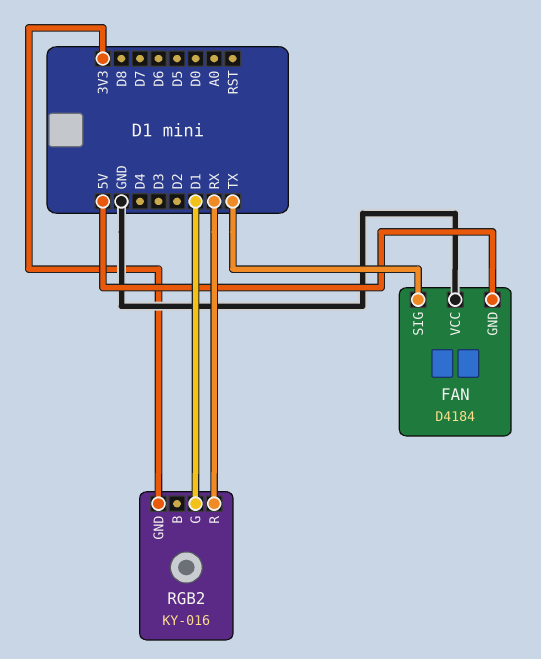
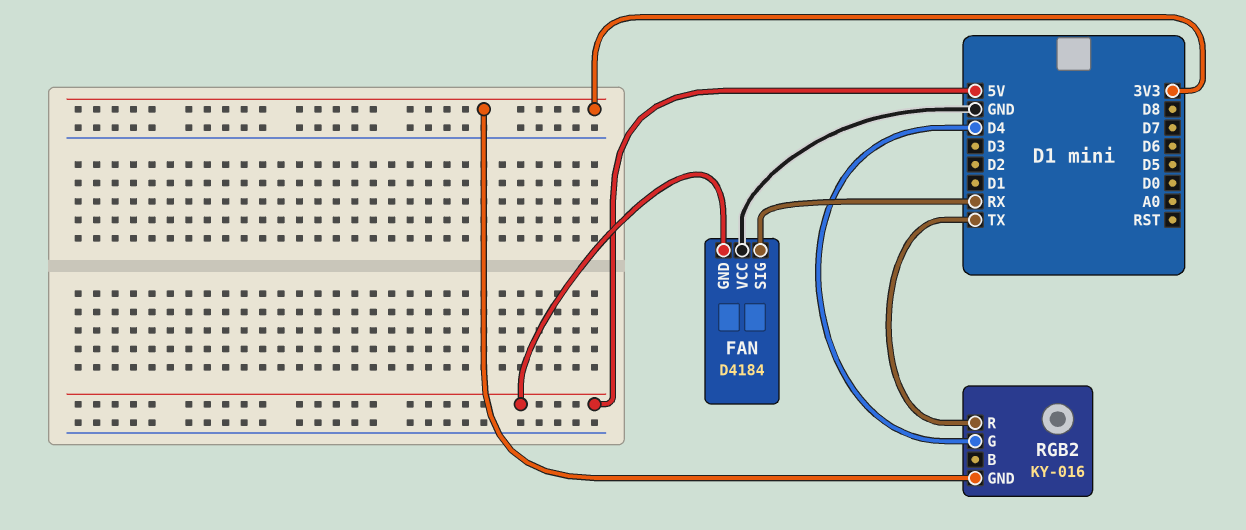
FAN pin SIG: TX -> RX
RGB2 pin G: D1 -> D4
RGB2 pin R: RX -> TX

